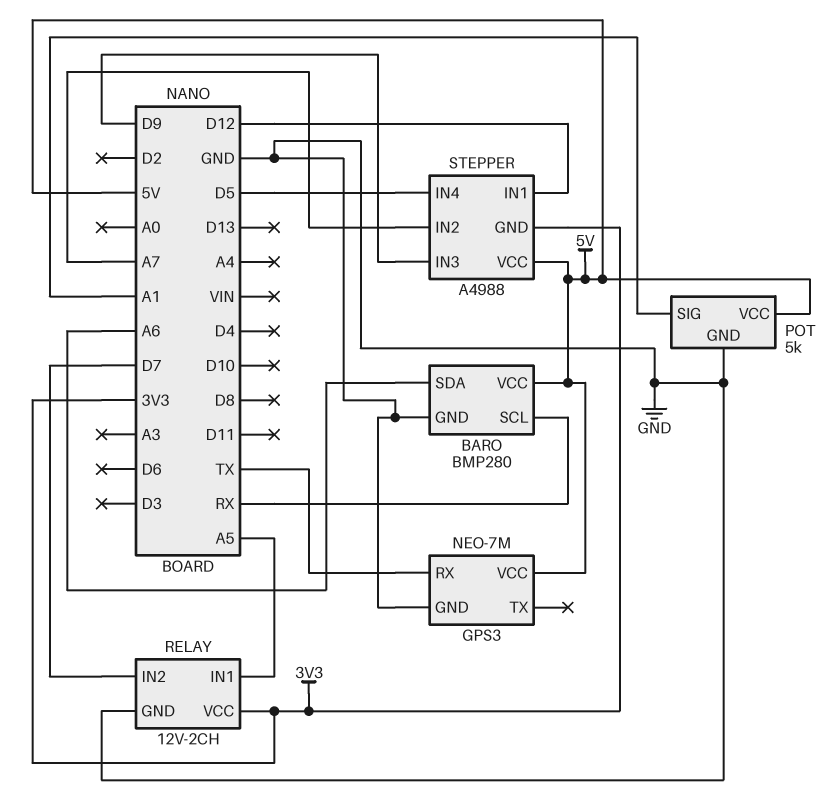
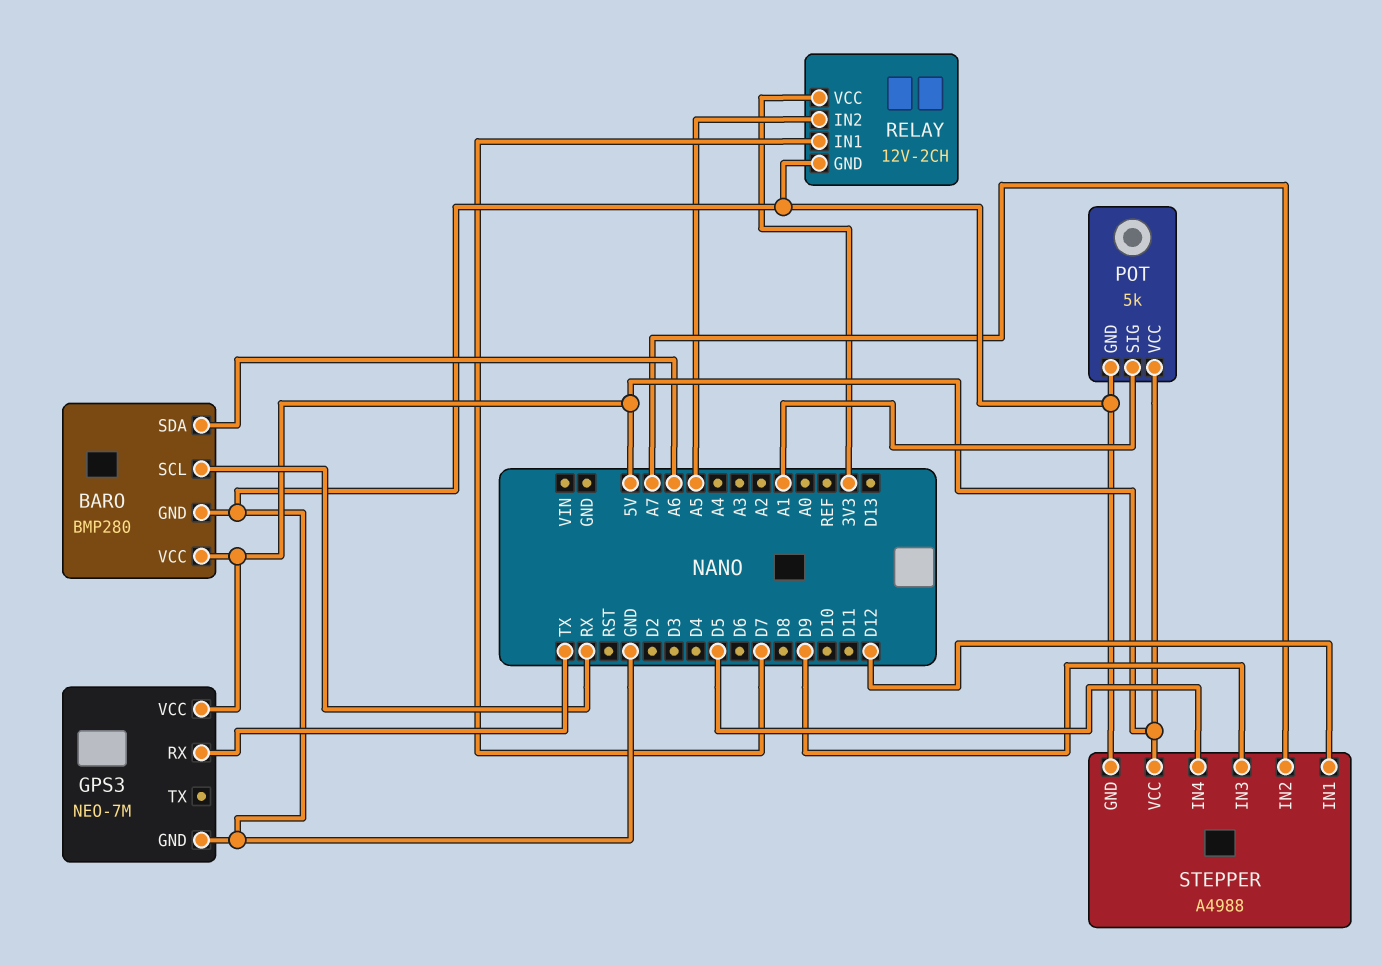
RELAY pin IN1: A5 -> D7
RELAY pin IN2: D7 -> A5
STEPPER pin GND: 3V3 -> GND

